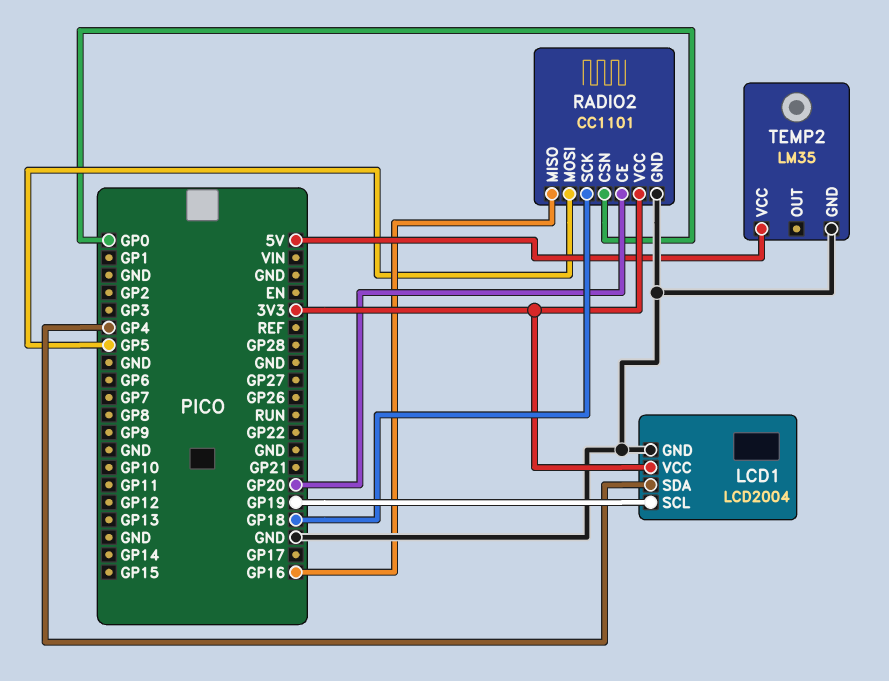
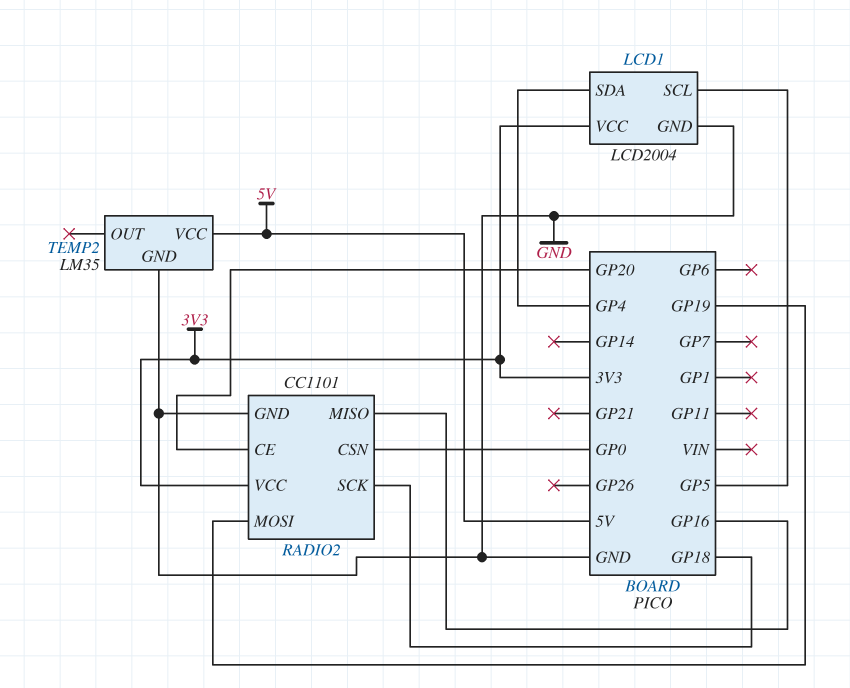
LCD1 pin SCL: GP19 -> GP5
RADIO2 pin MOSI: GP5 -> GP19

